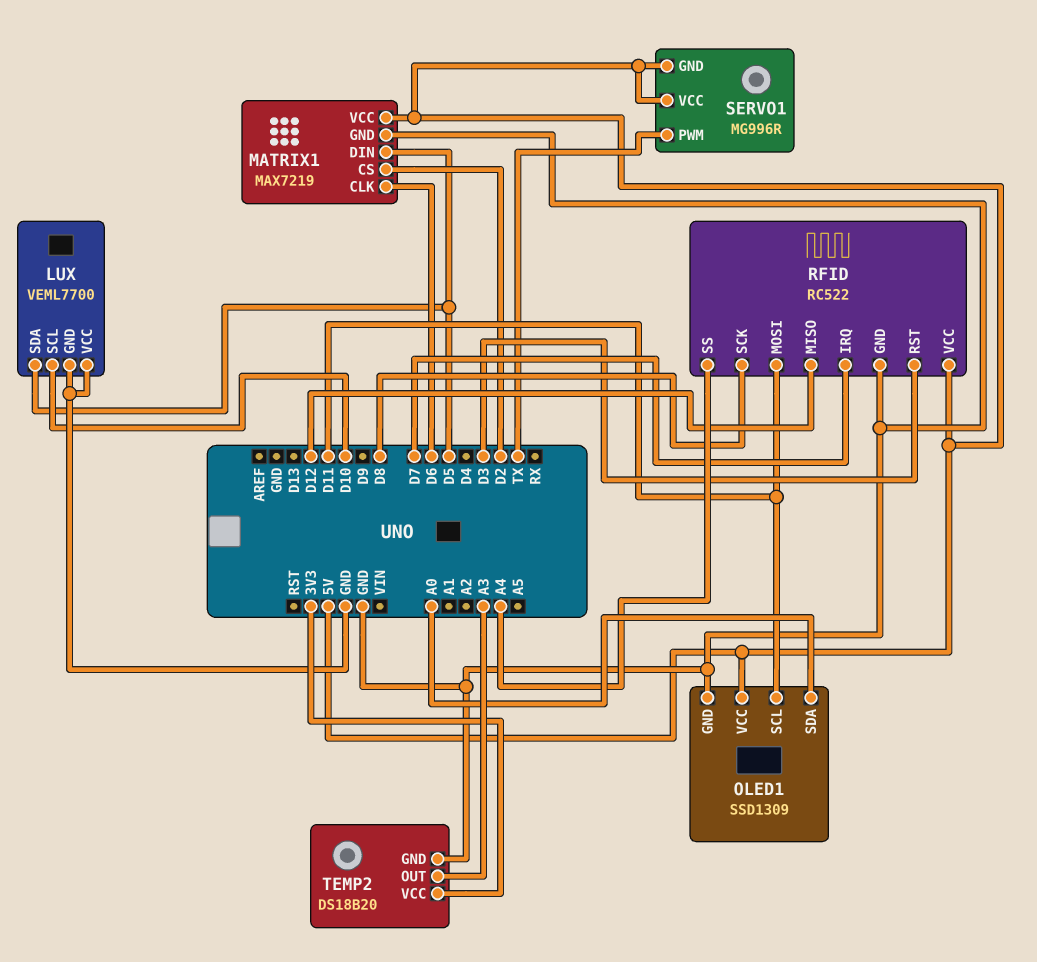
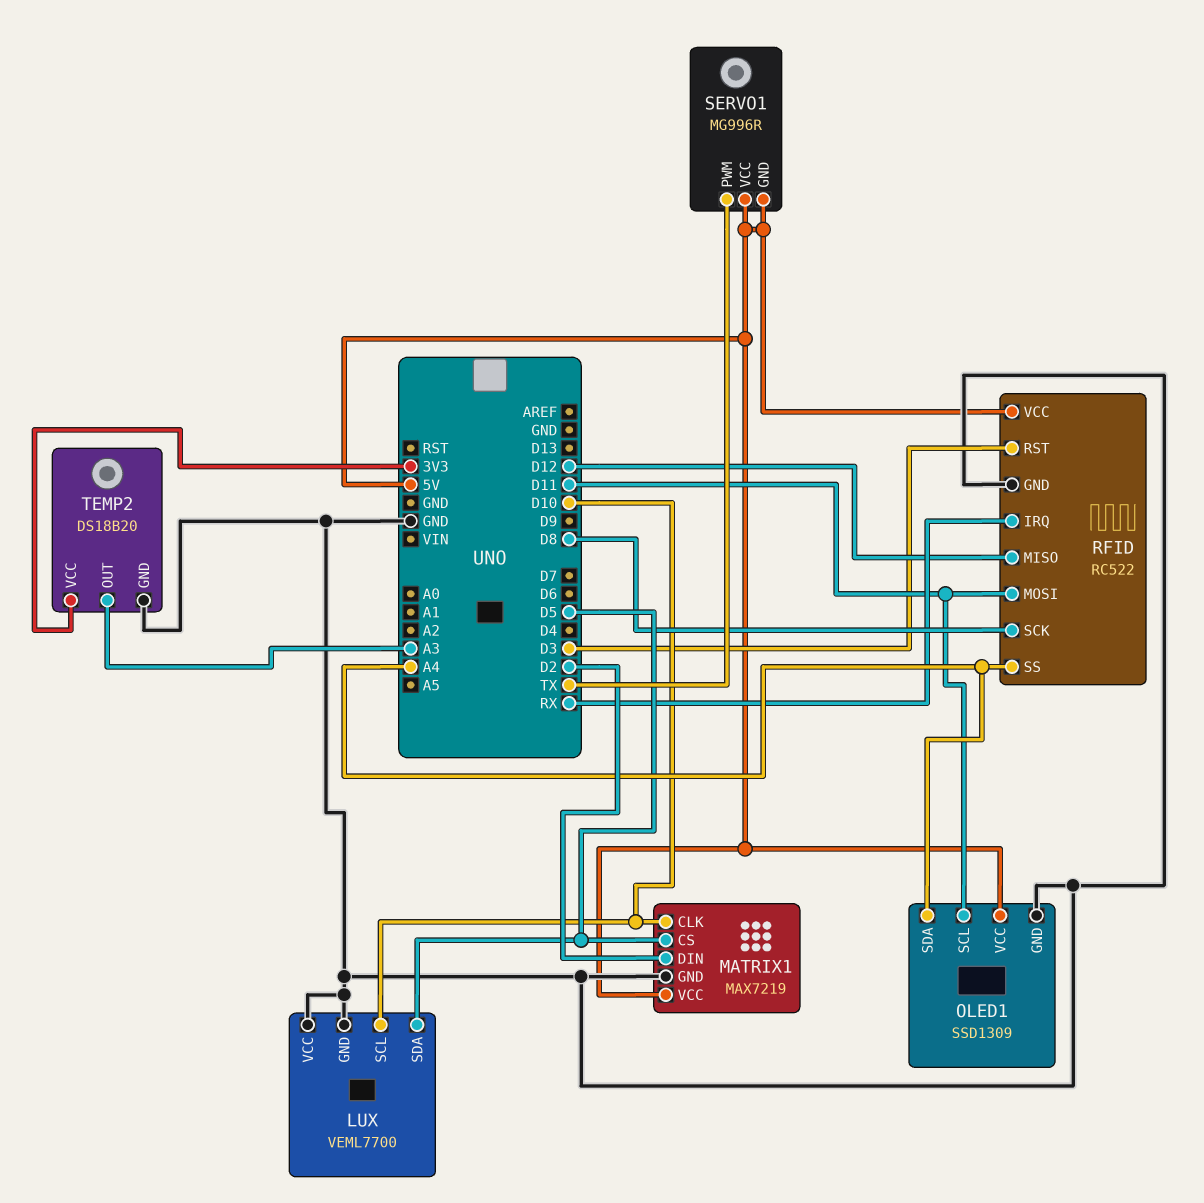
MATRIX1 pin CLK: D6 -> D10
MATRIX1 pin CS: D2 -> D5
MATRIX1 pin DIN: D5 -> D2
OLED1 pin SDA: A0 -> A4
RFID pin IRQ: D7 -> RX

